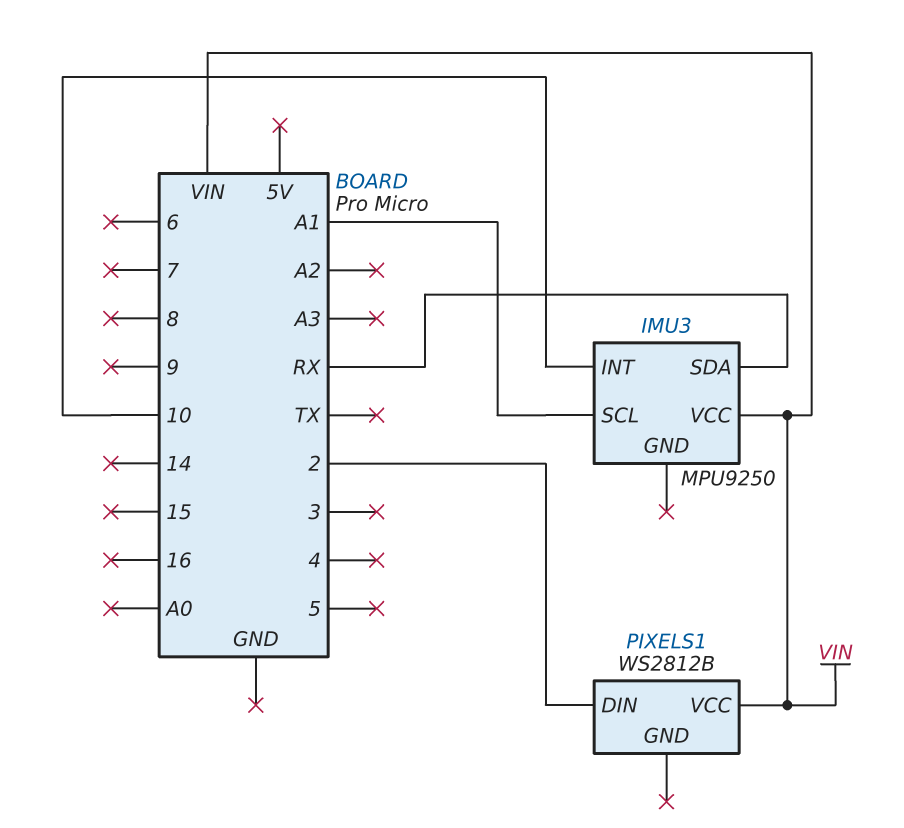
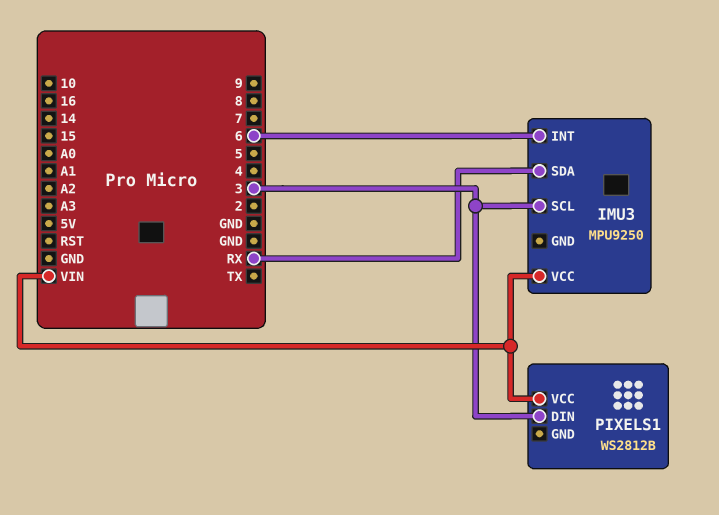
IMU3 pin INT: 10 -> 6
IMU3 pin SCL: A1 -> 3
PIXELS1 pin DIN: 2 -> 3

